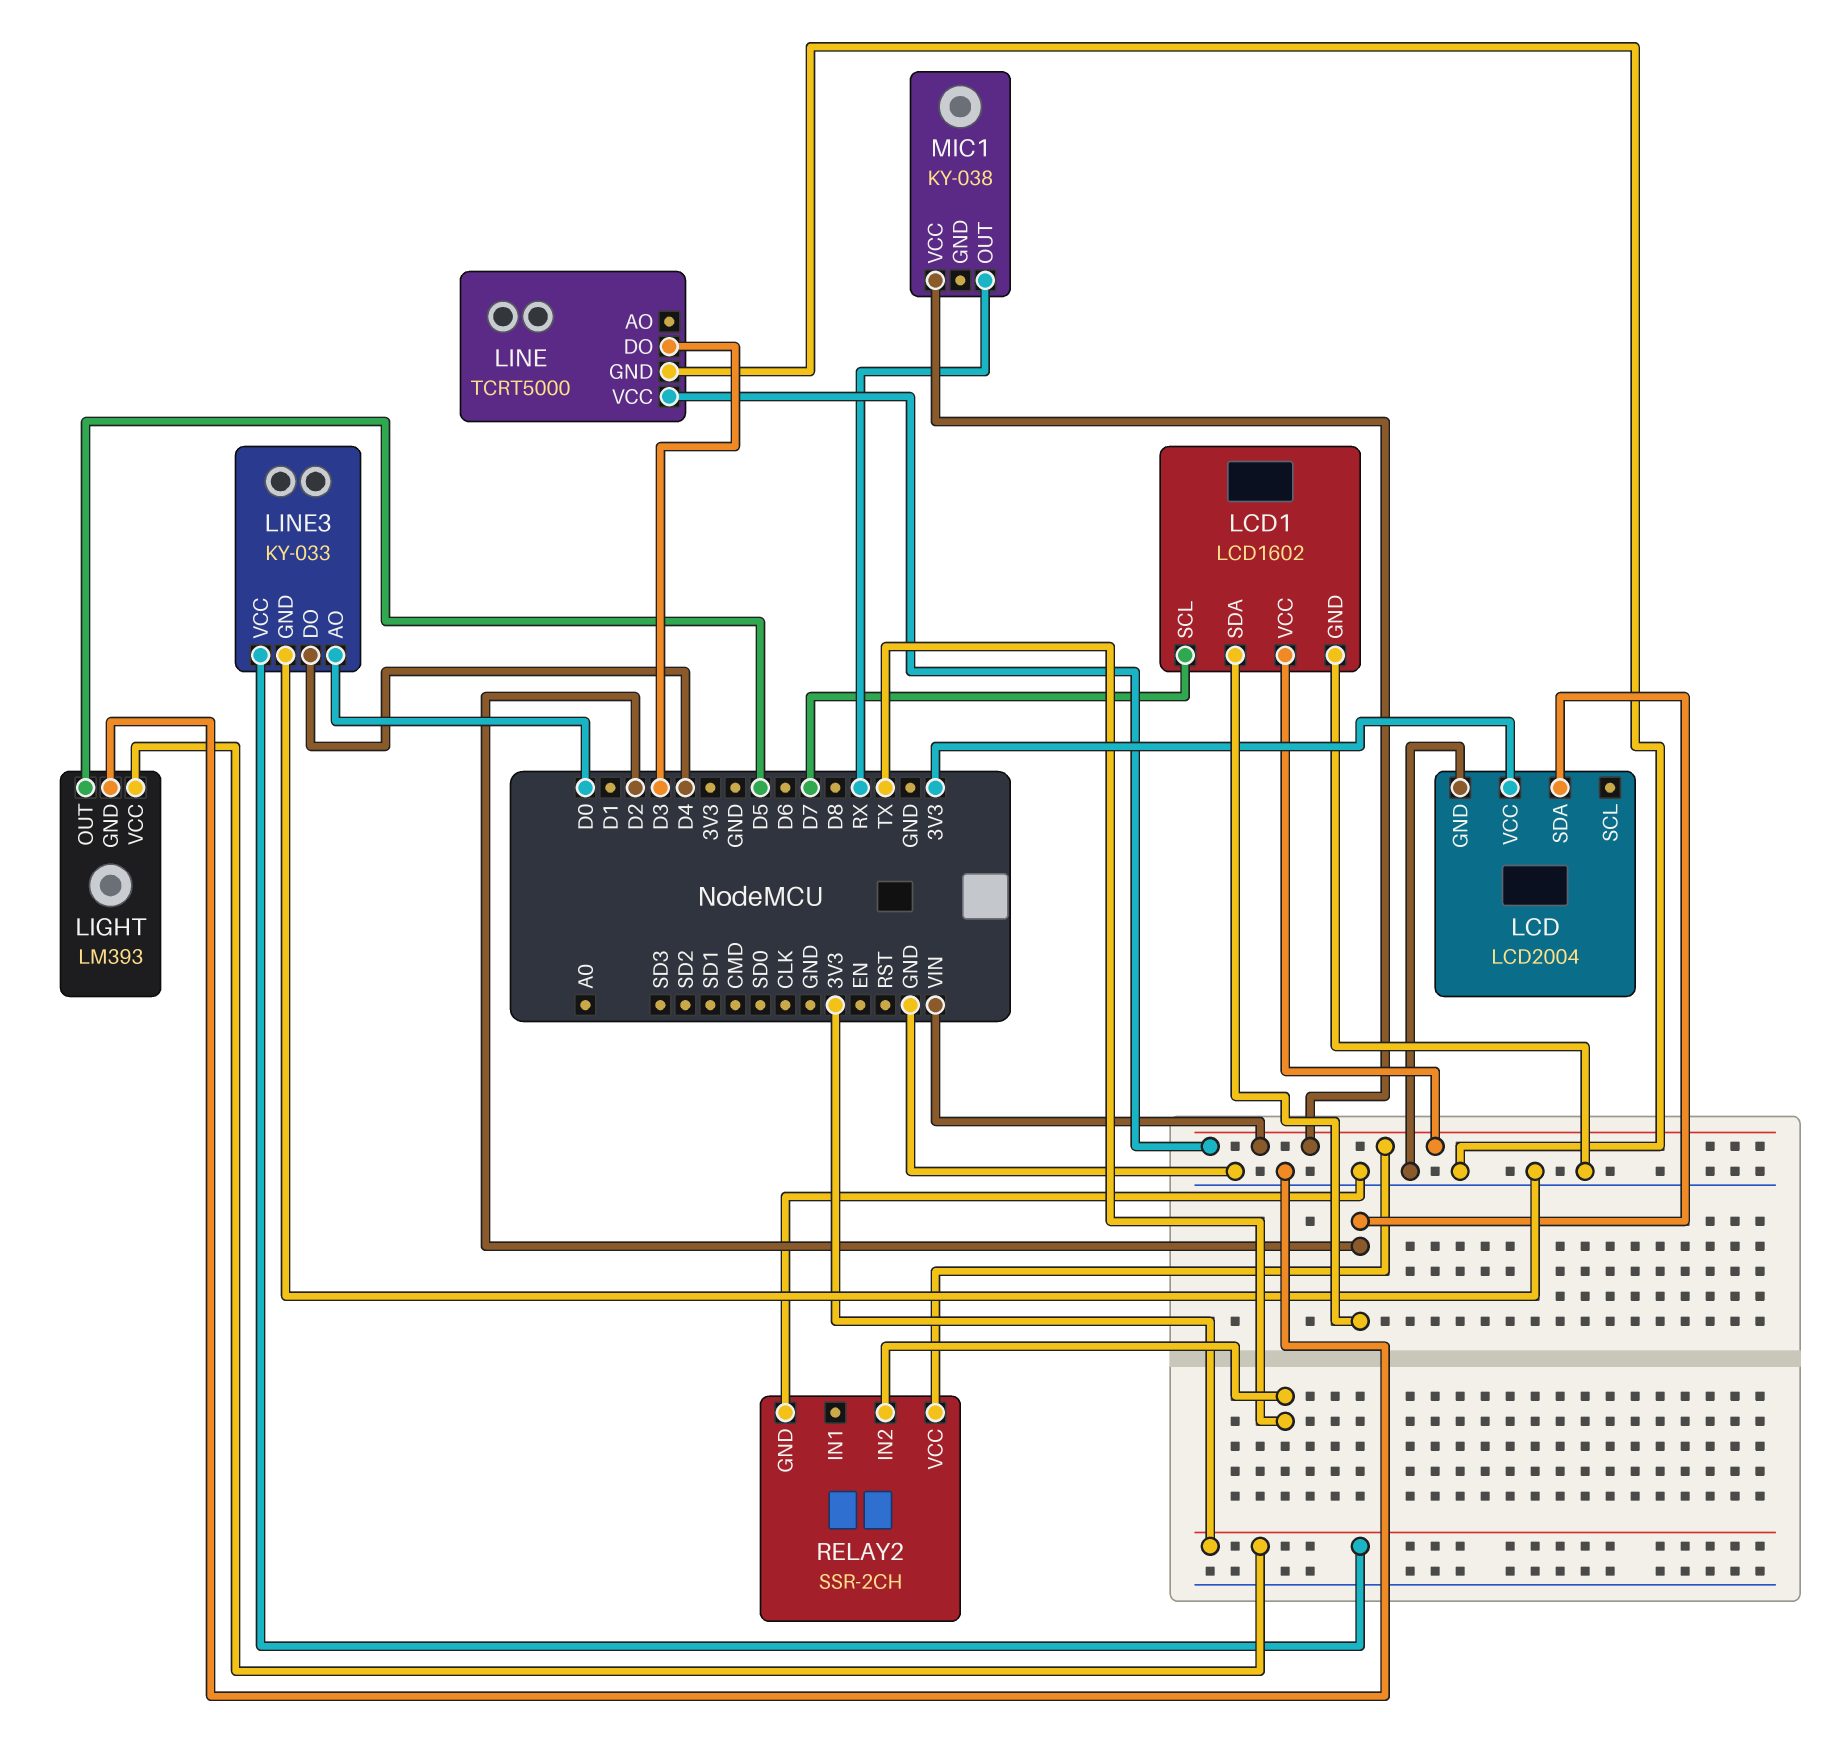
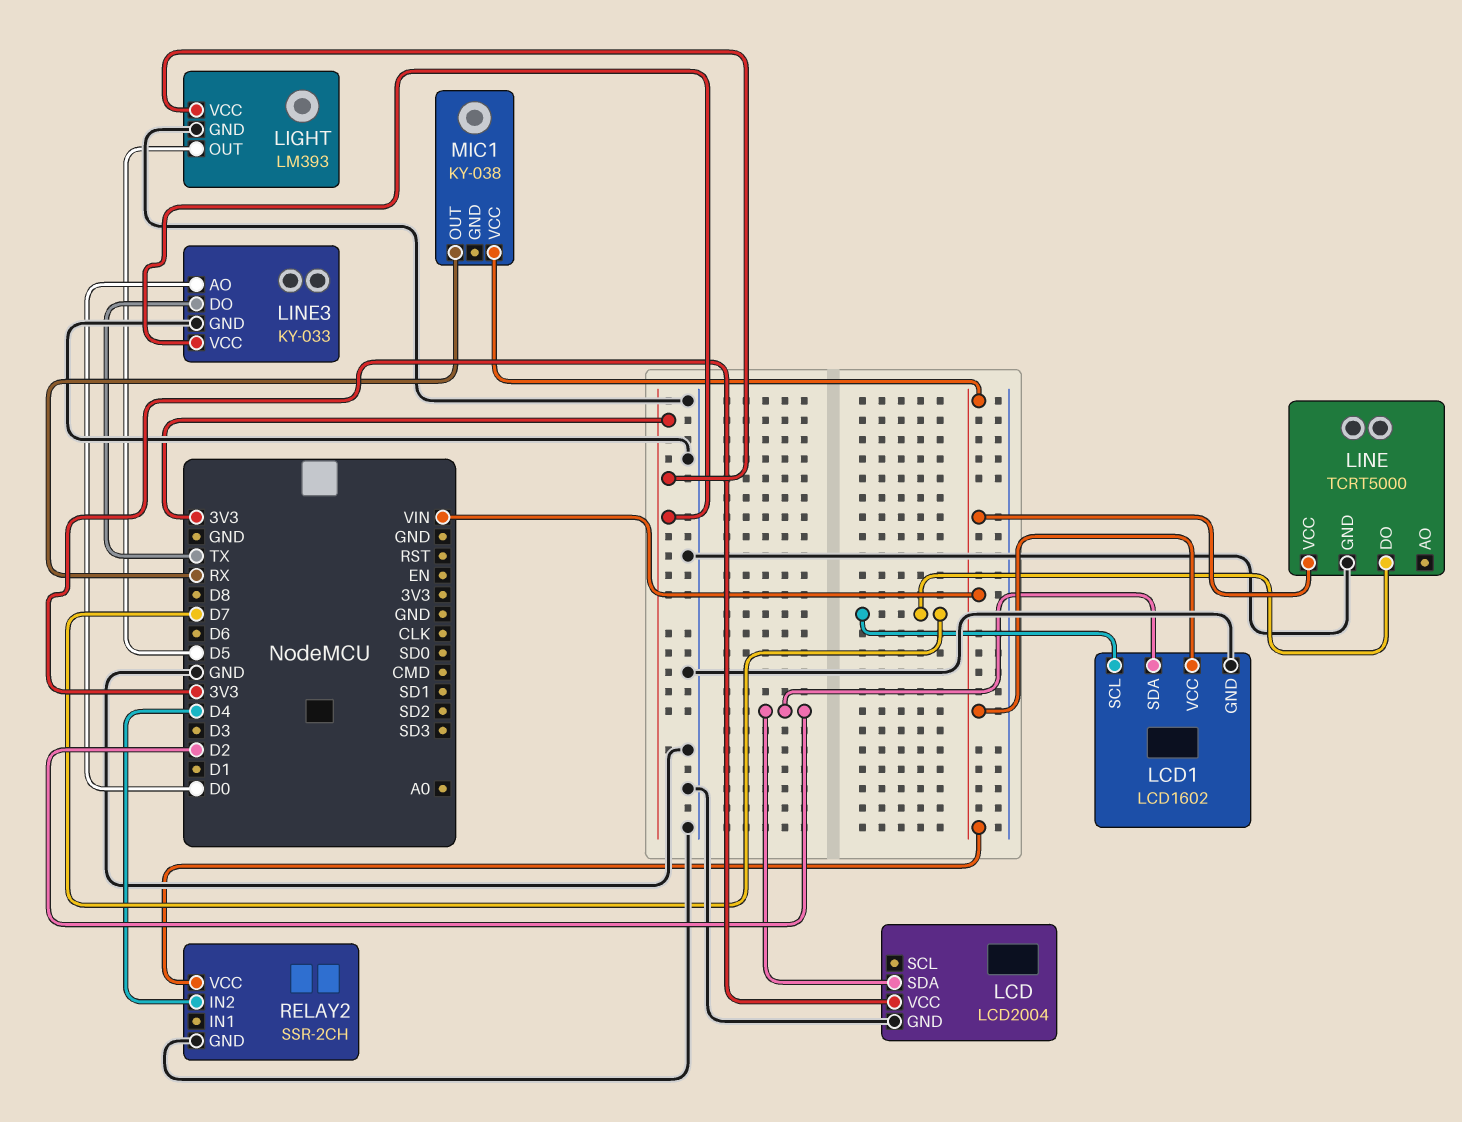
LINE pin DO: D3 -> D7
LINE3 pin DO: D4 -> TX
RELAY2 pin IN2: TX -> D4

